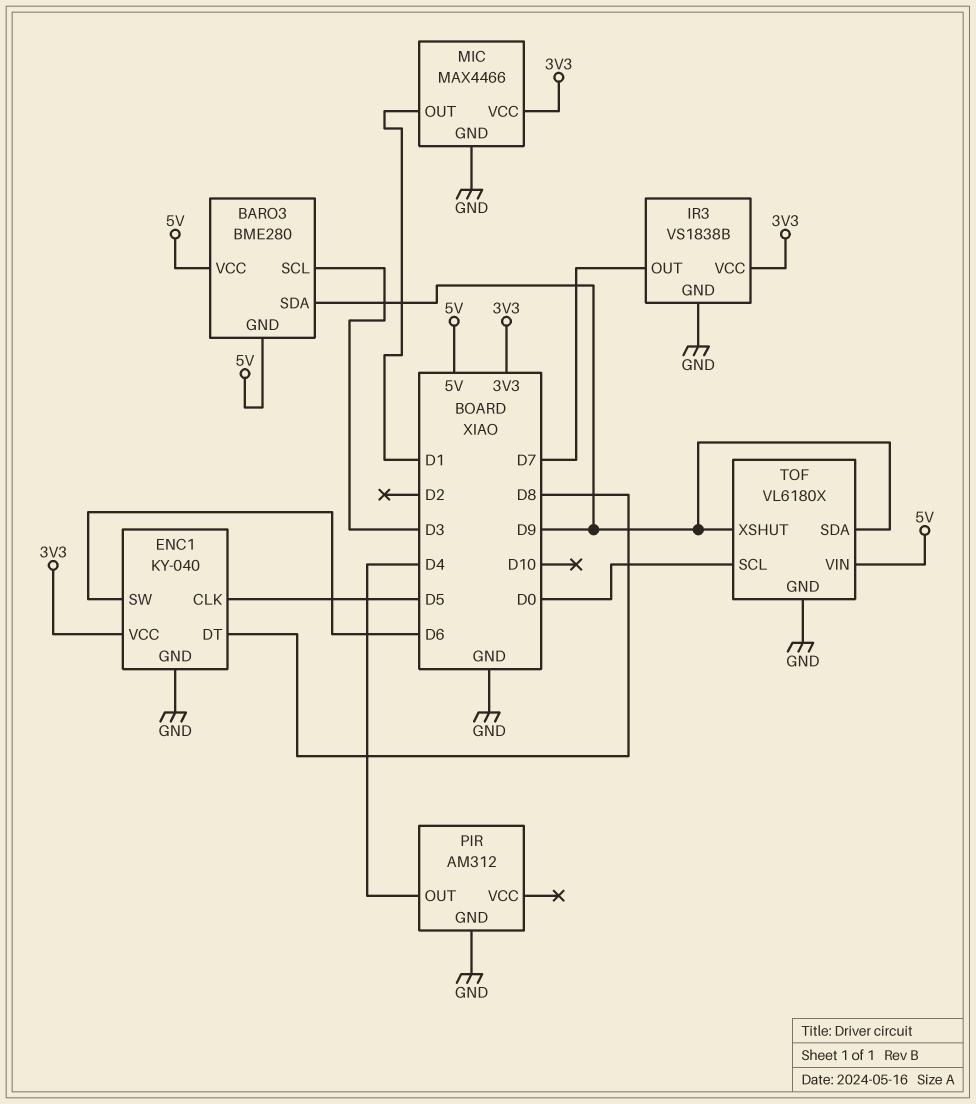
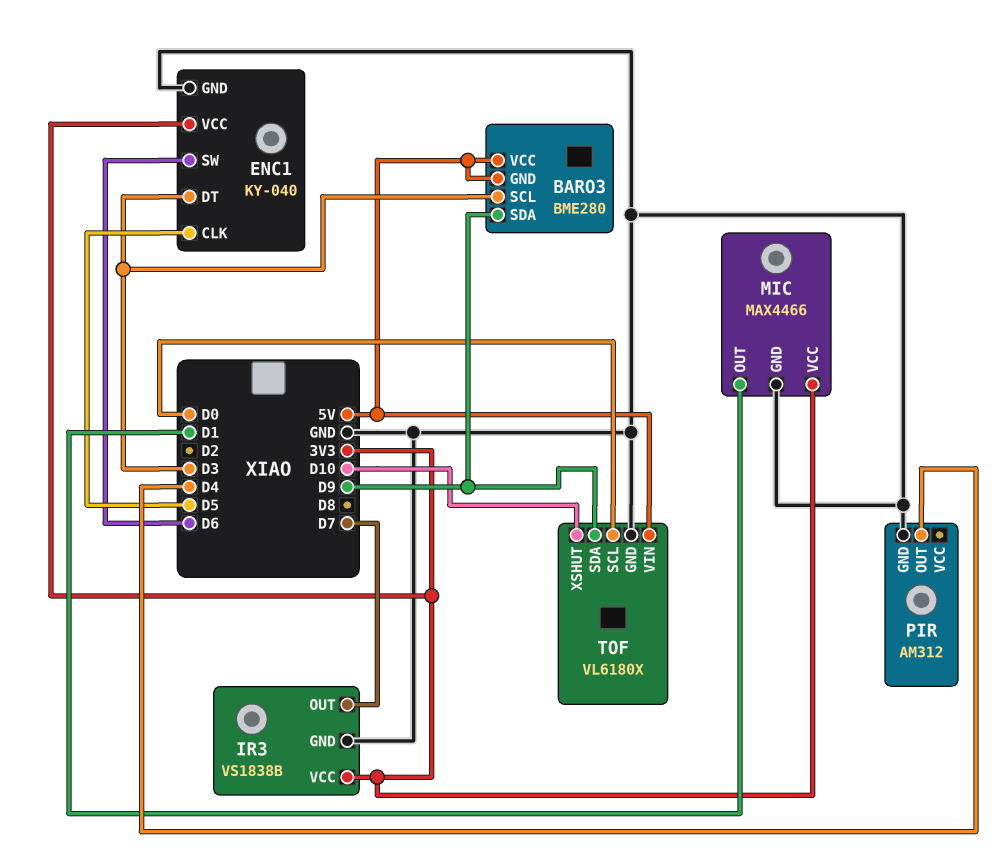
ENC1 pin DT: D8 -> D3
TOF pin XSHUT: D9 -> D10

